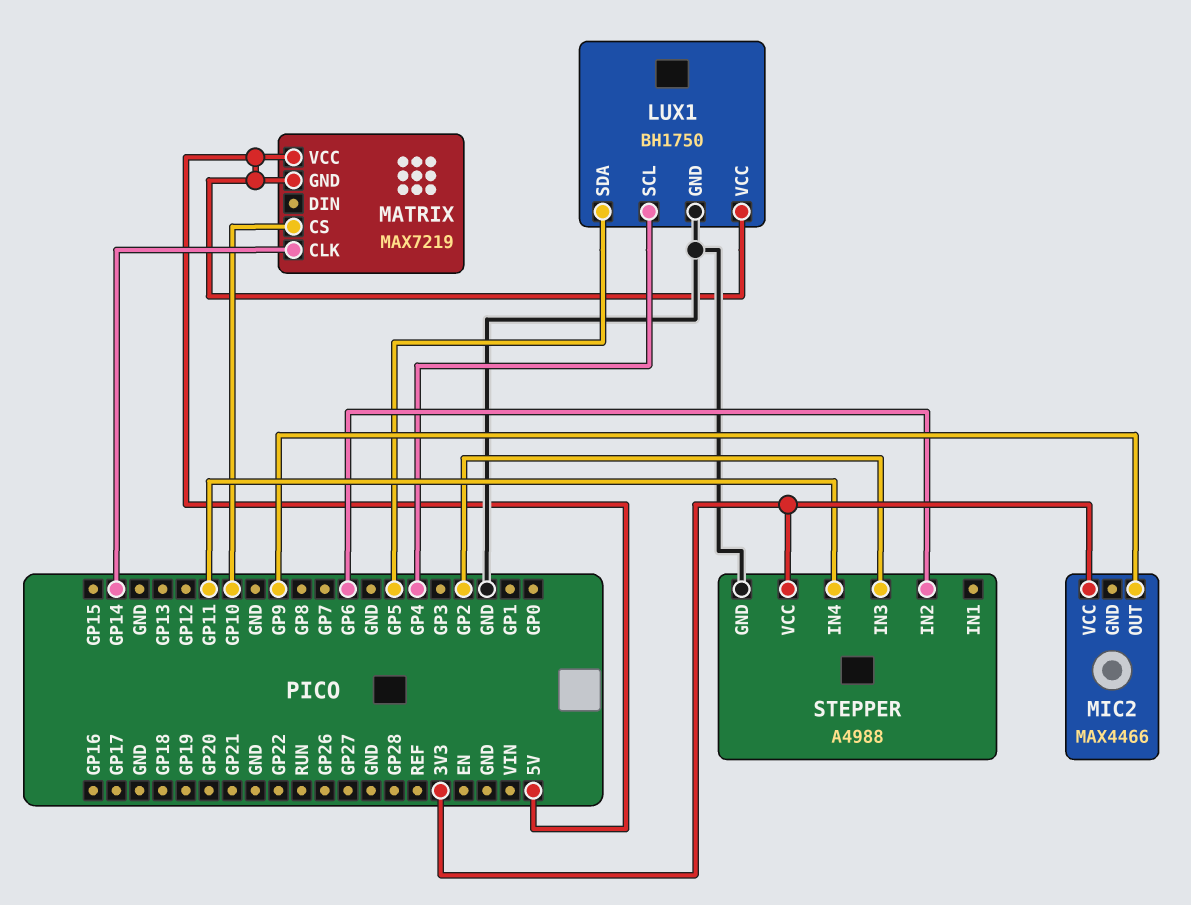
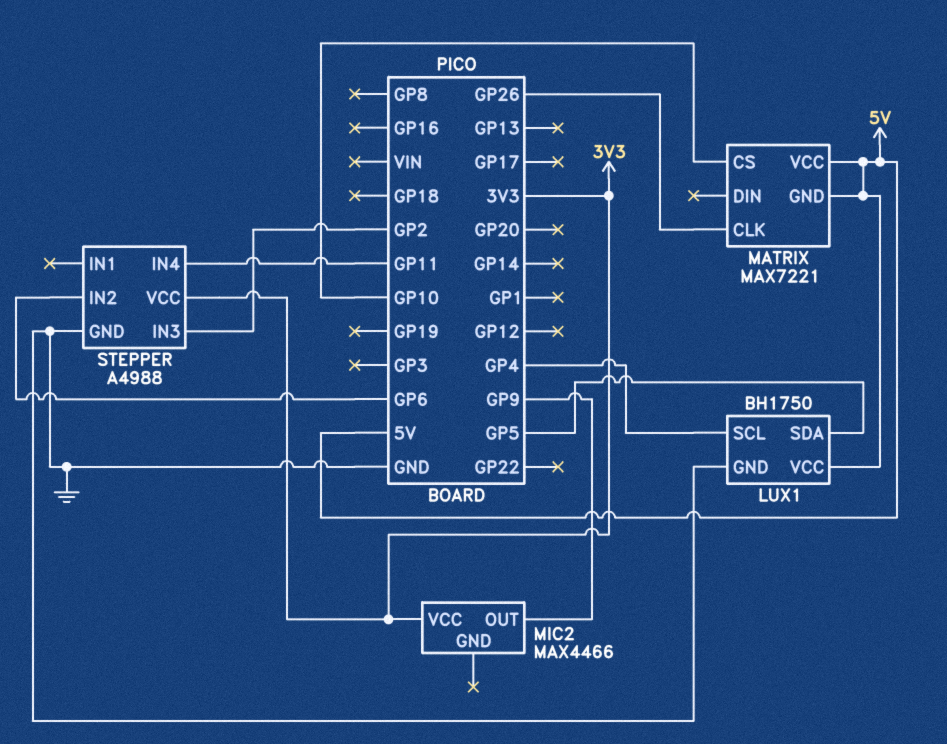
MATRIX: MAX7219 -> MAX7221
MATRIX pin CLK: GP14 -> GP26

